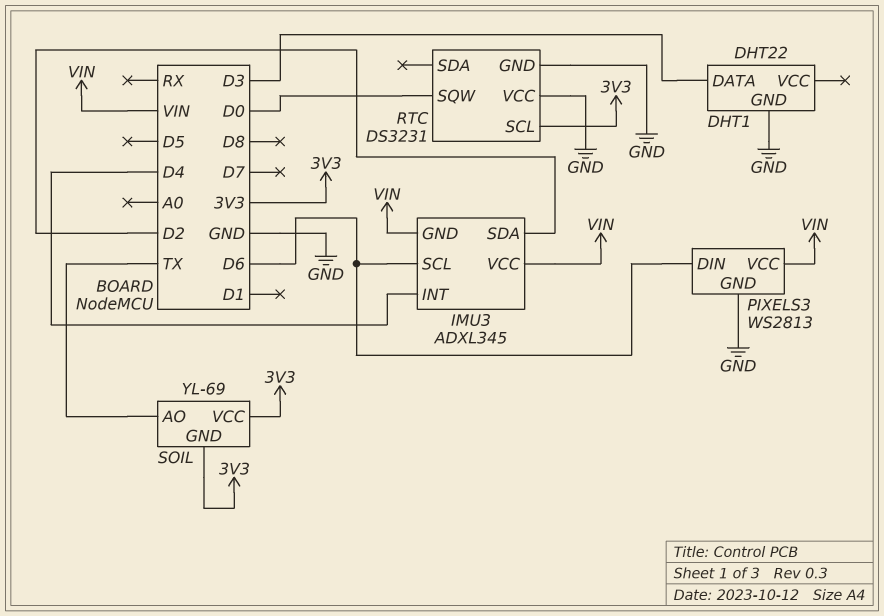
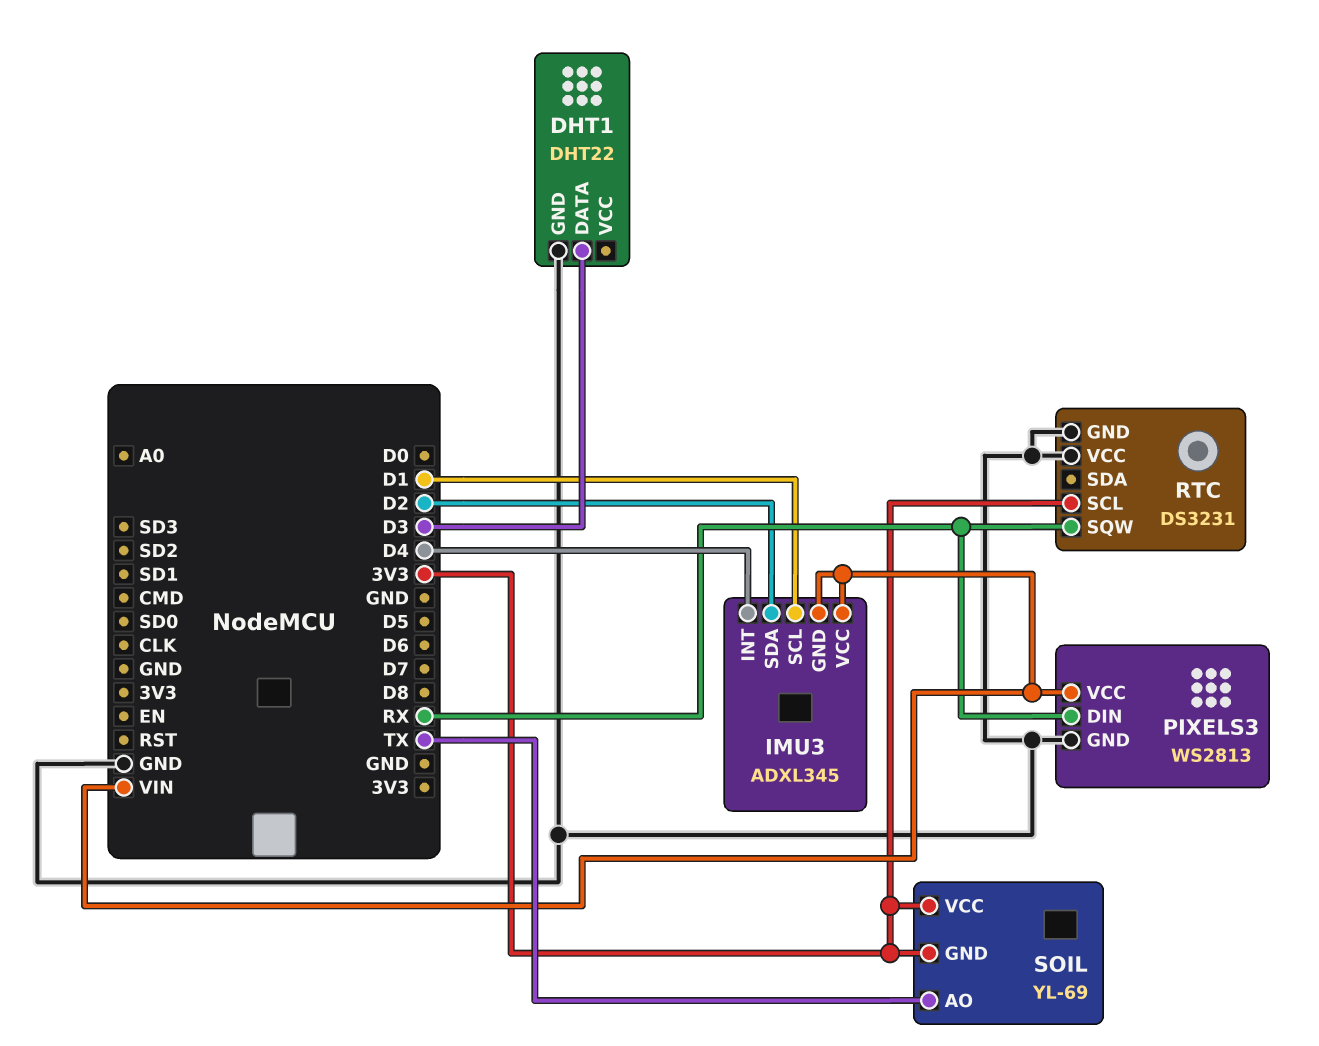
IMU3 pin SCL: D6 -> D1
PIXELS3 pin DIN: D6 -> RX
RTC pin SQW: D0 -> RX

